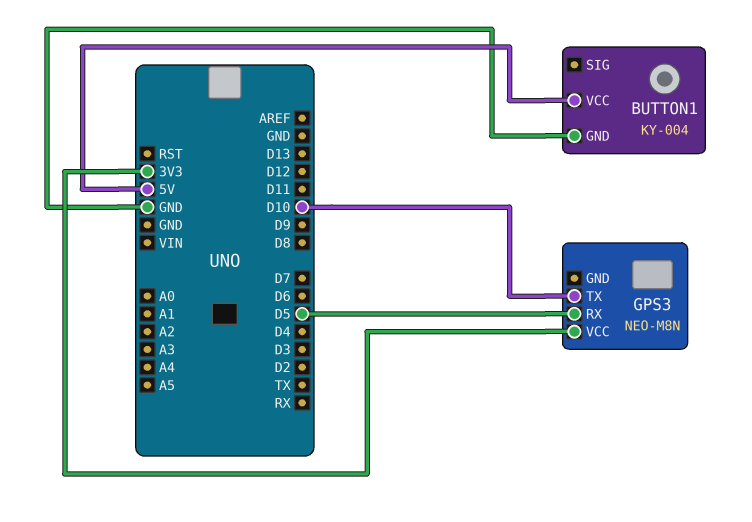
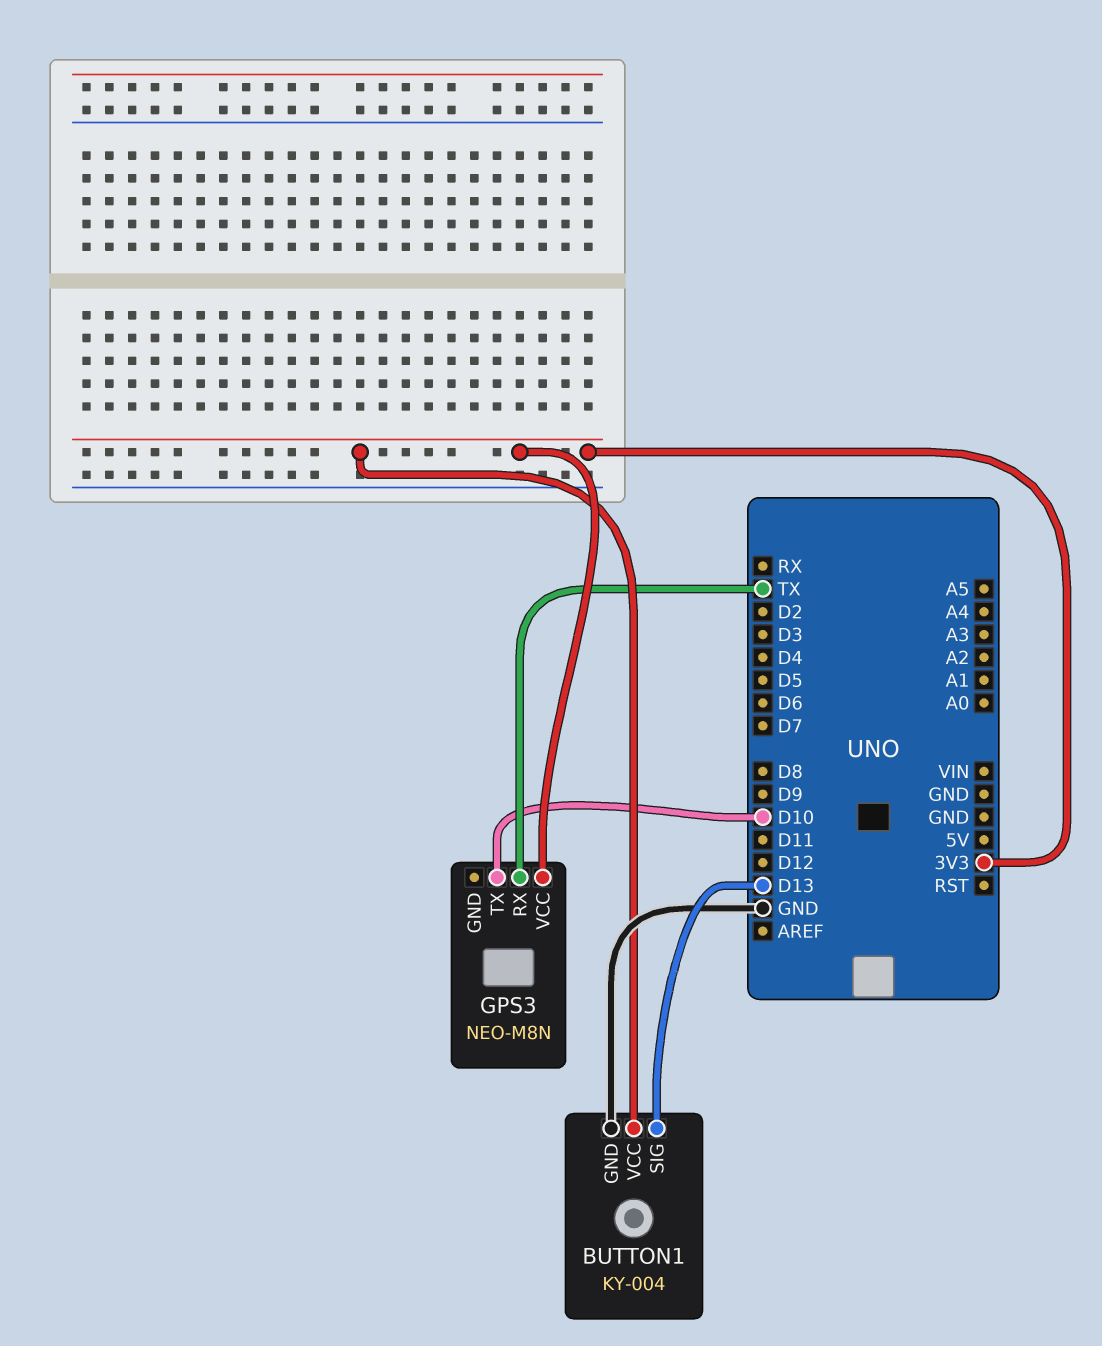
BUTTON1 pin SIG: none -> D13
BUTTON1 pin VCC: 5V -> 3V3
GPS3 pin RX: D5 -> TX

